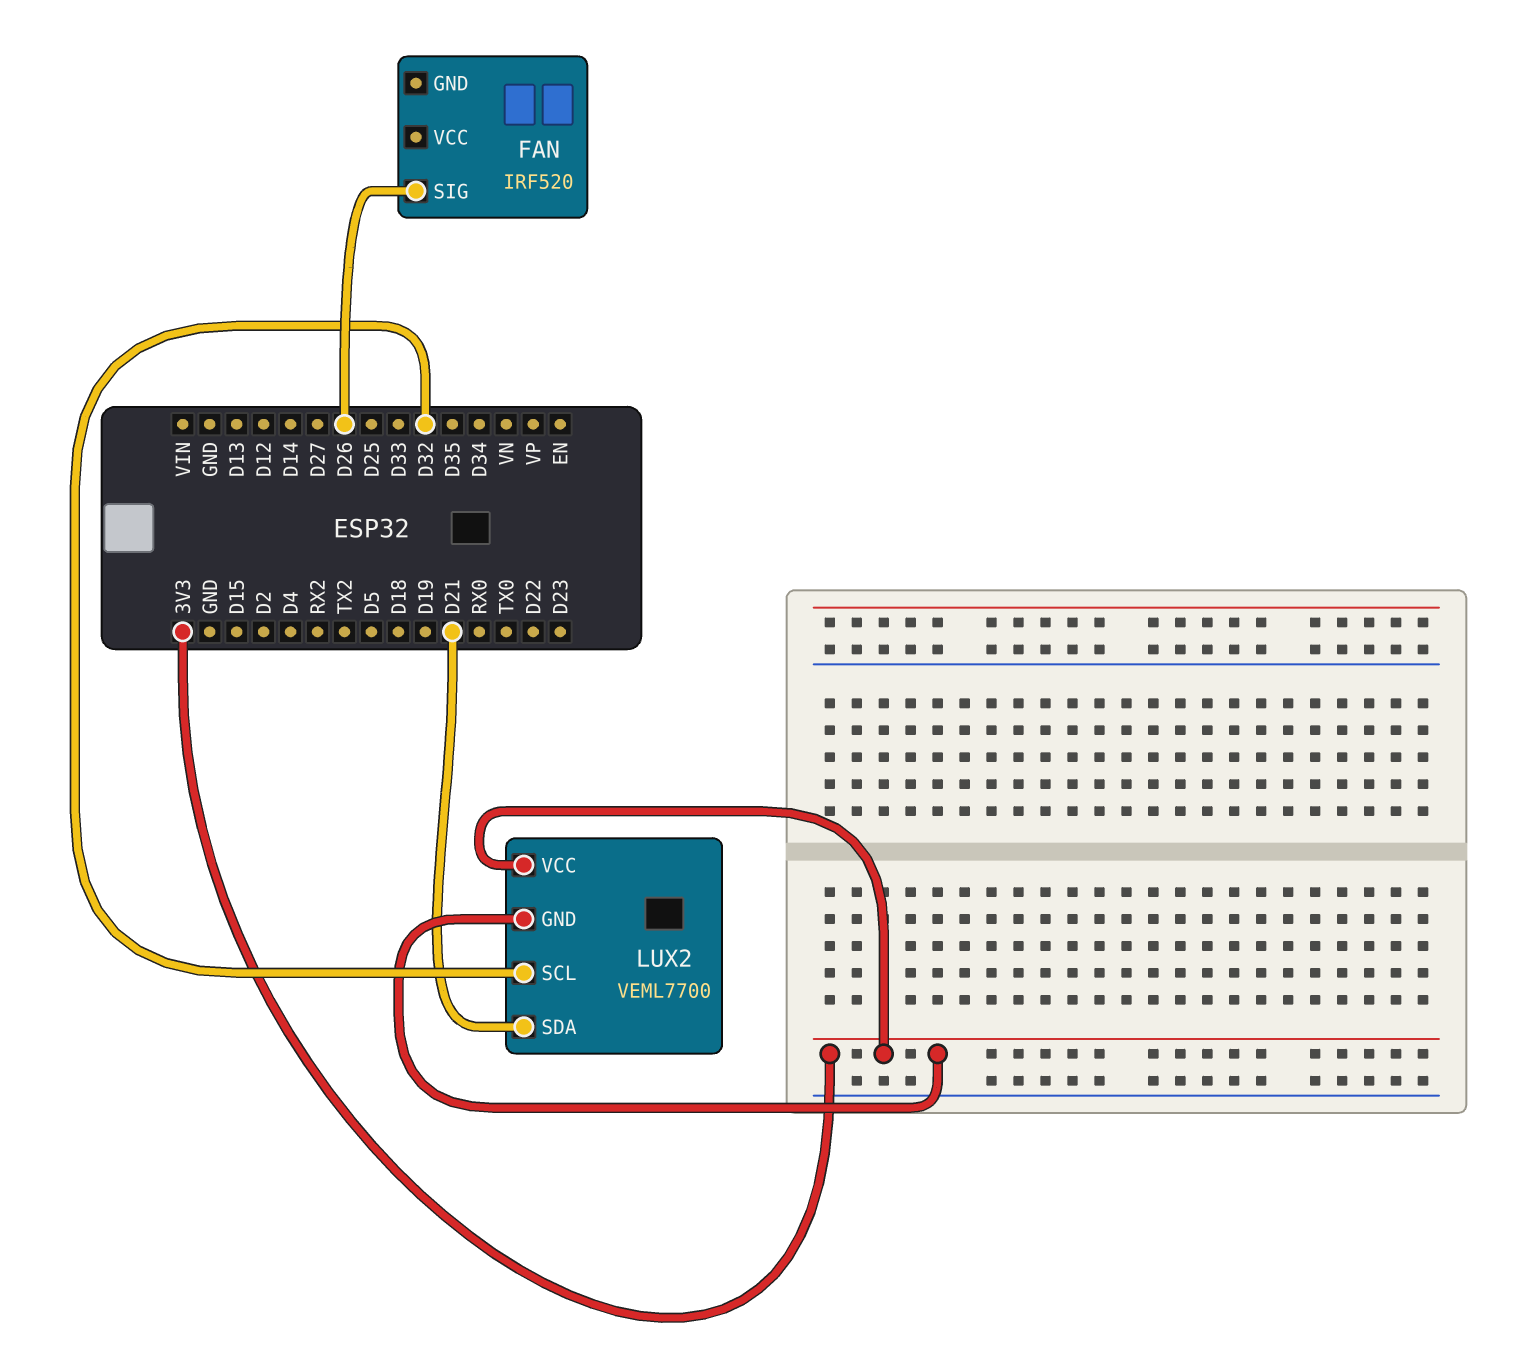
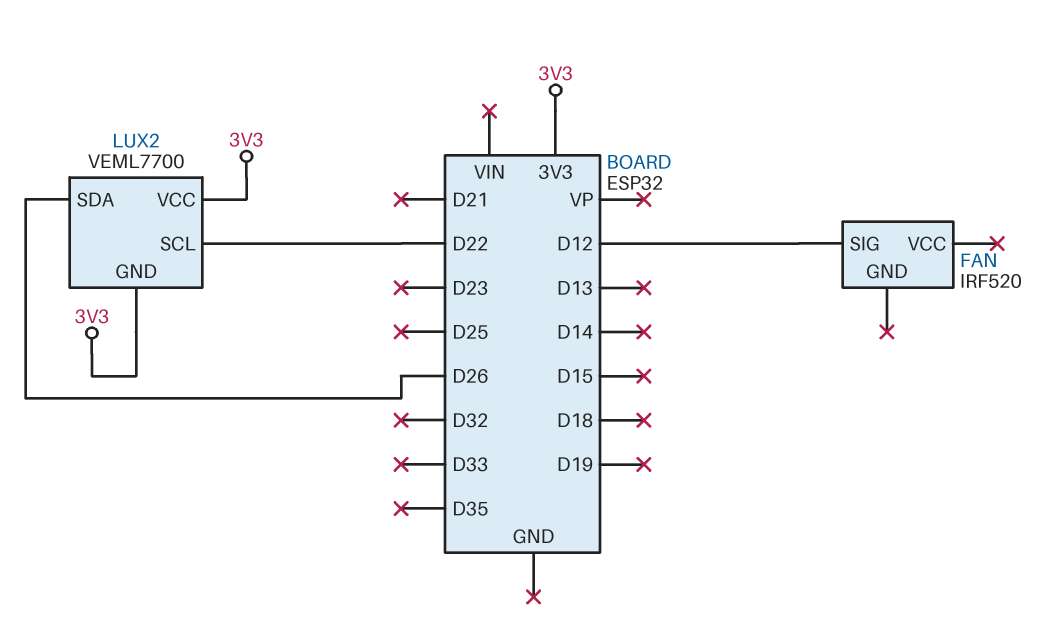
FAN pin SIG: D26 -> D12
LUX2 pin SCL: D32 -> D22
LUX2 pin SDA: D21 -> D26

